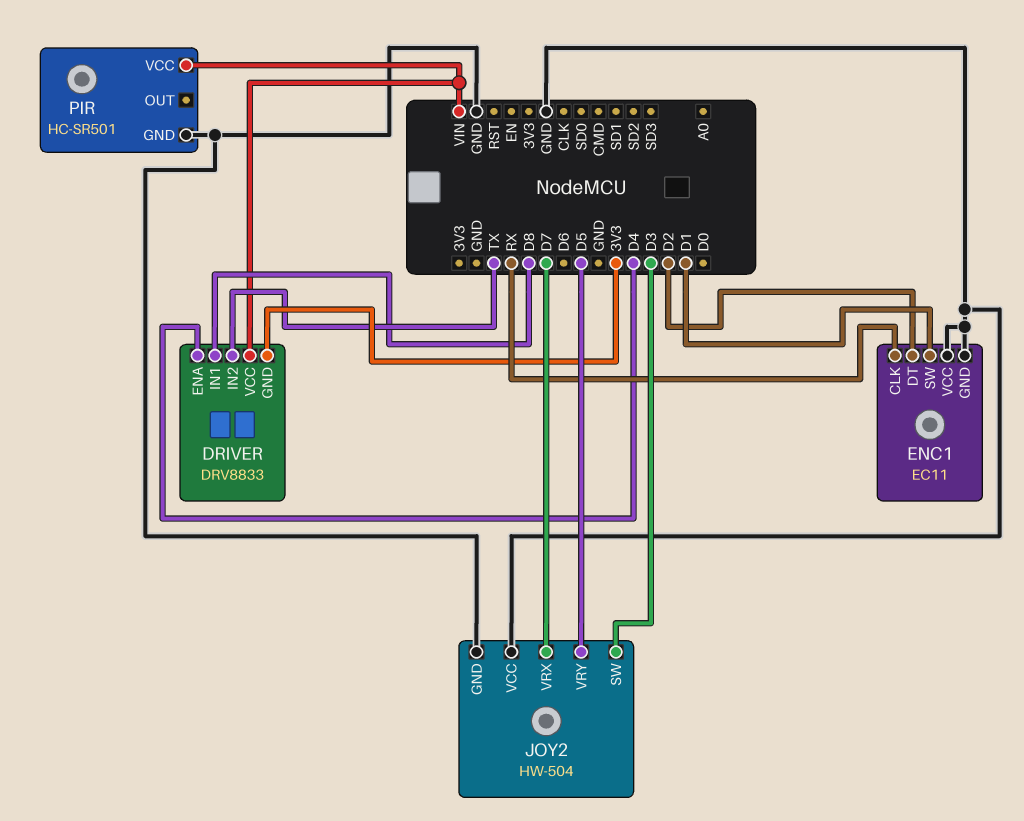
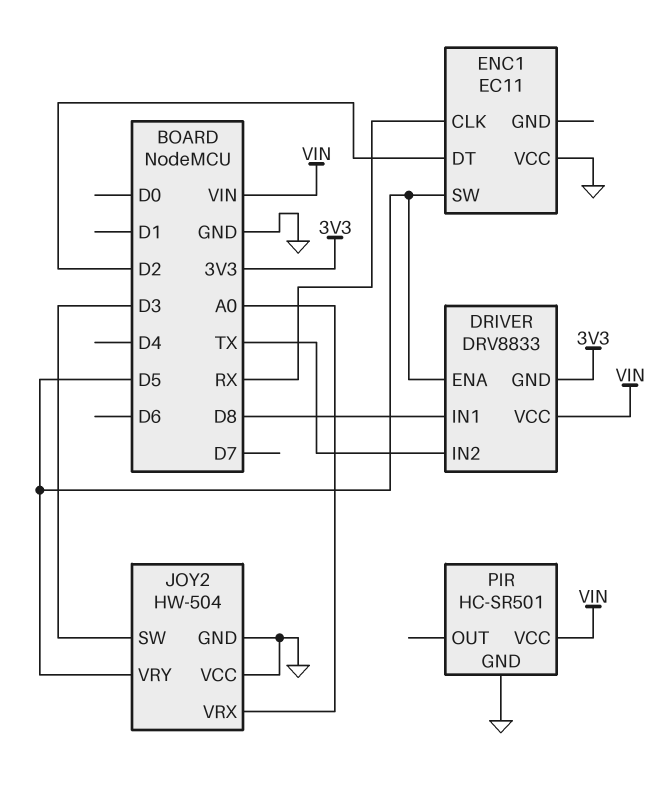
DRIVER pin ENA: D4 -> D5
ENC1 pin GND: GND -> none
ENC1 pin SW: D1 -> D5
JOY2 pin VRX: D7 -> A0

